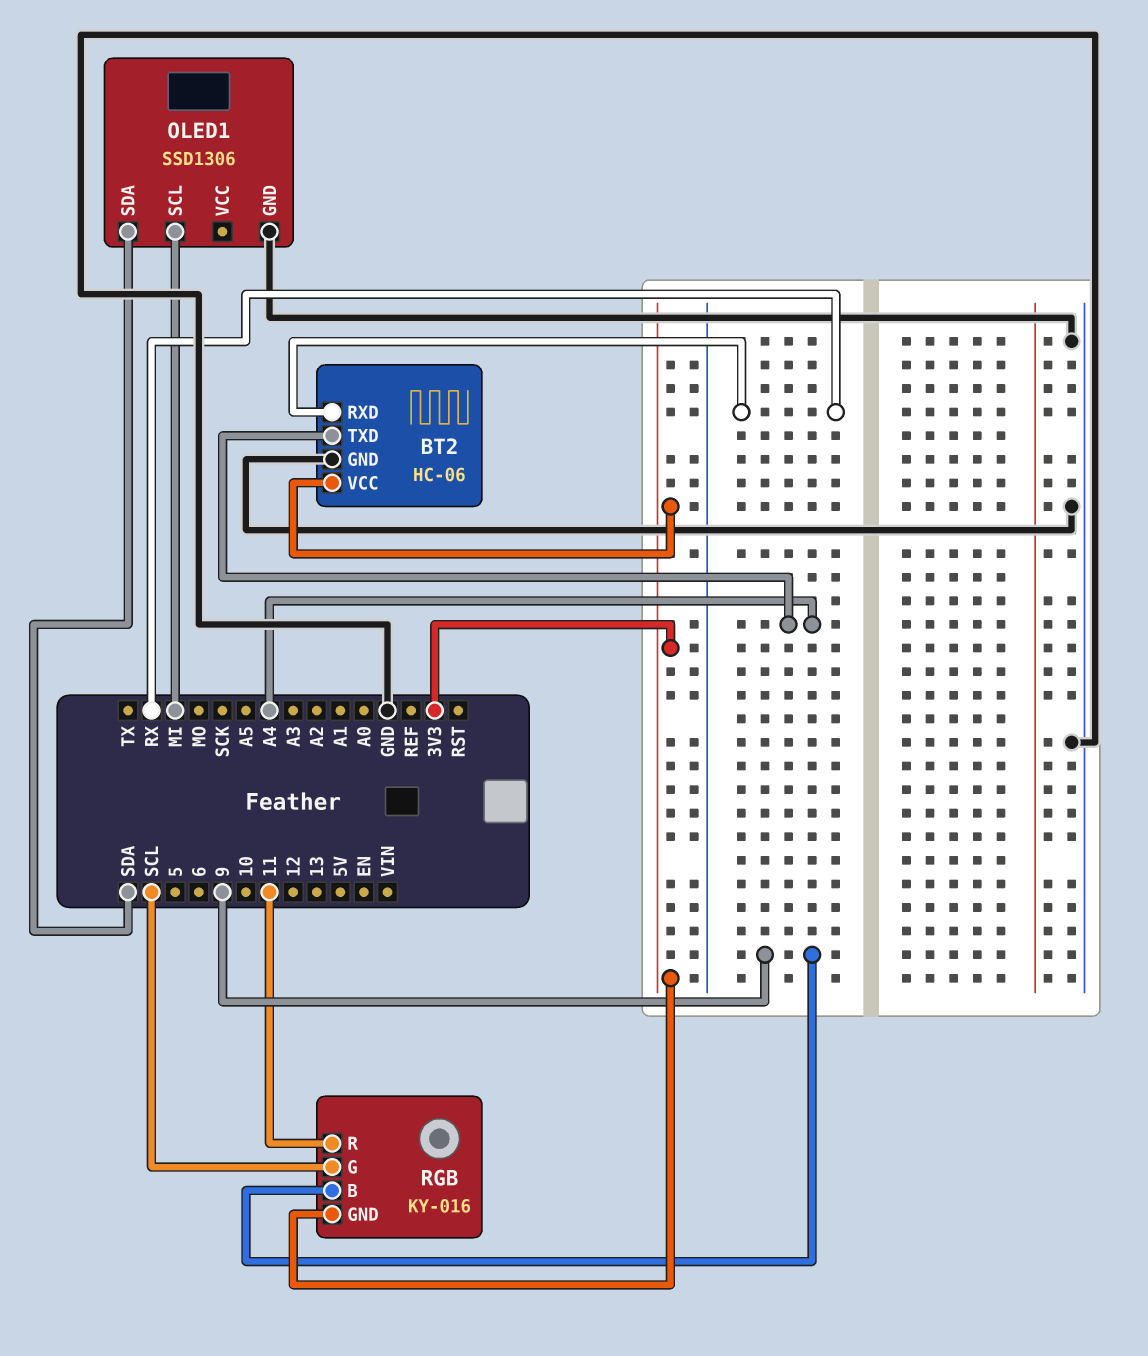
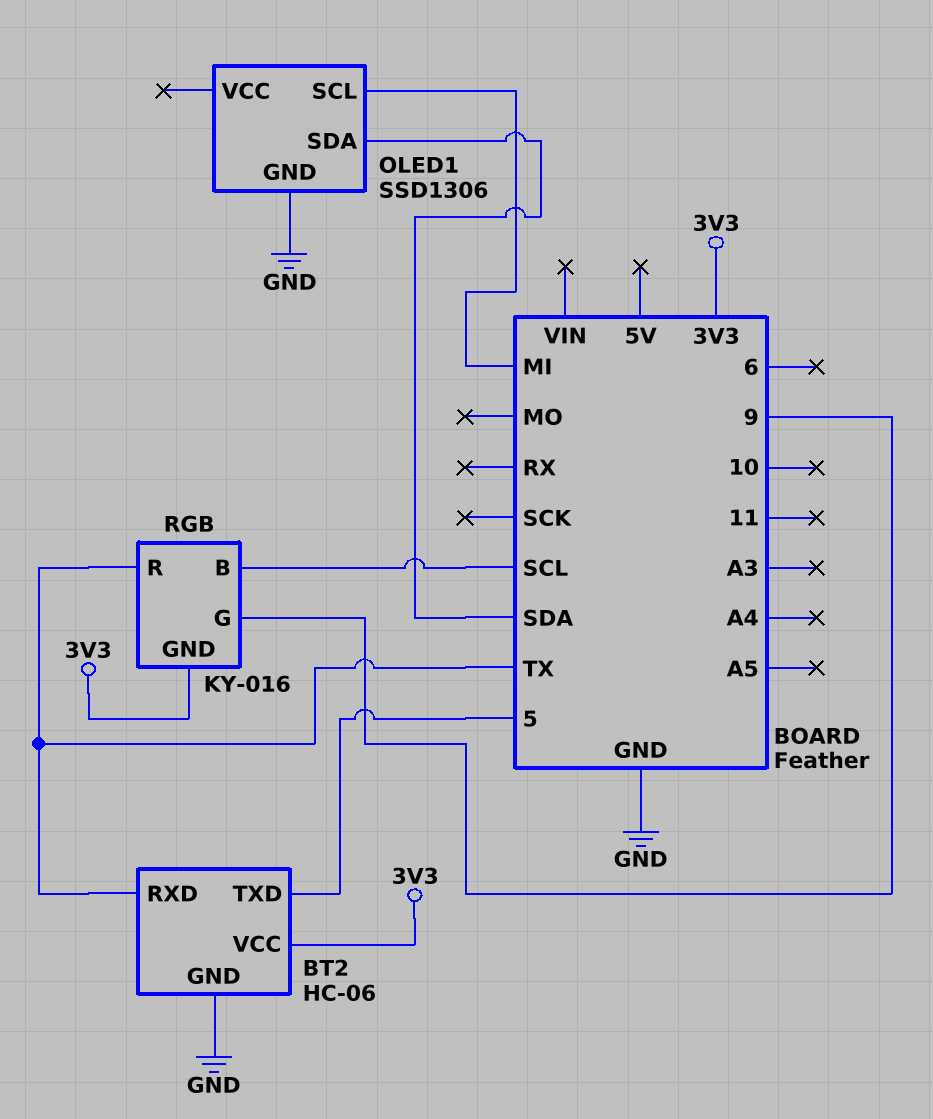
BT2 pin RXD: RX -> TX
BT2 pin TXD: A4 -> 5
RGB pin B: 9 -> SCL
RGB pin G: SCL -> 9
RGB pin R: 11 -> TX

